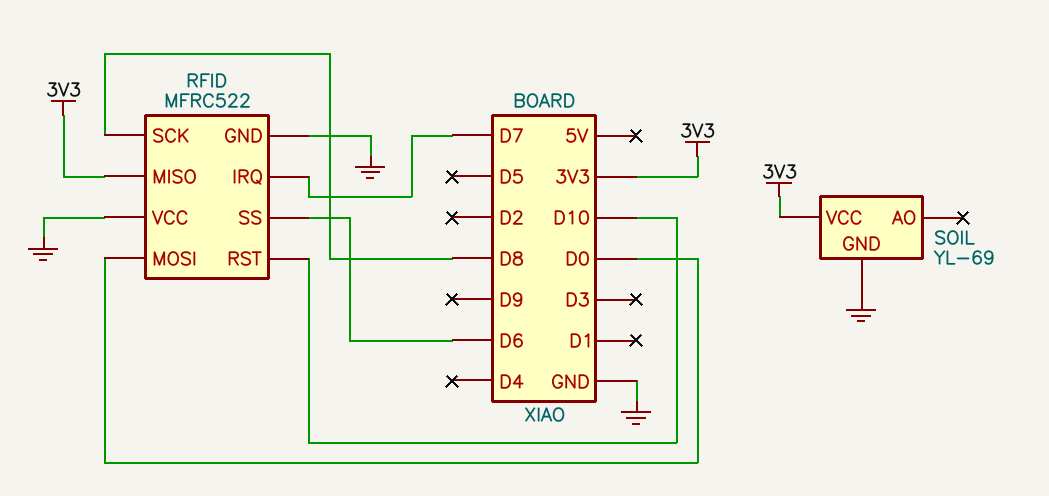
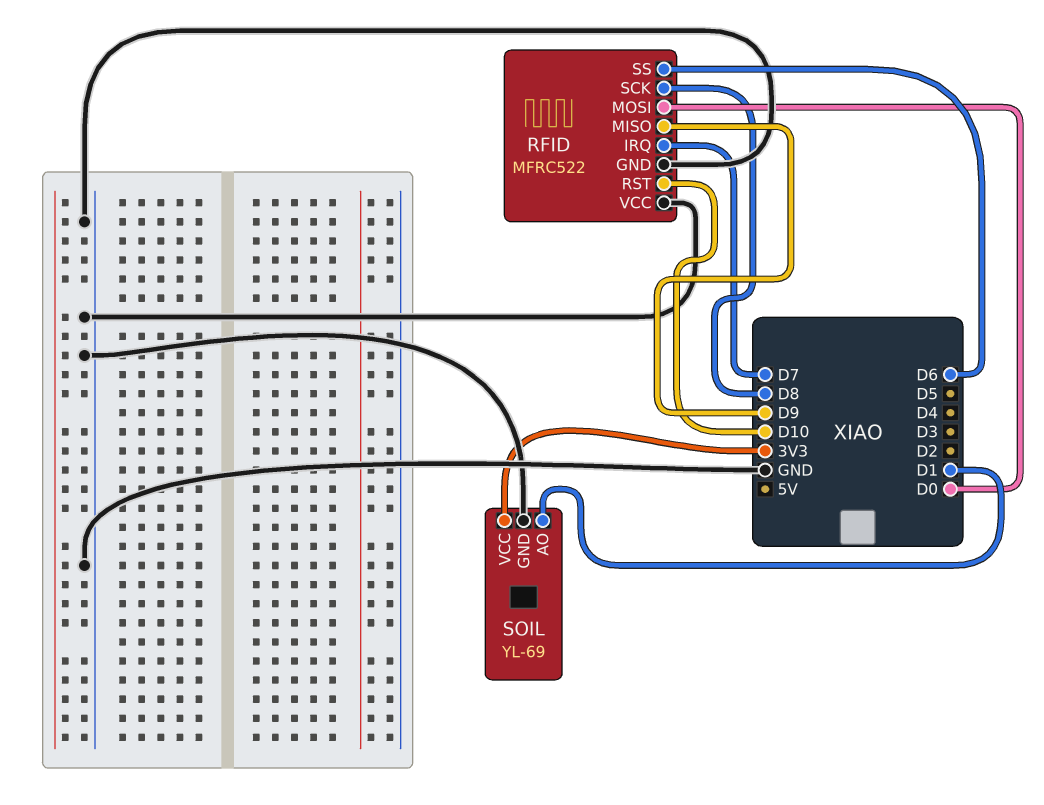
RFID pin MISO: 3V3 -> D9
SOIL pin AO: none -> D1

